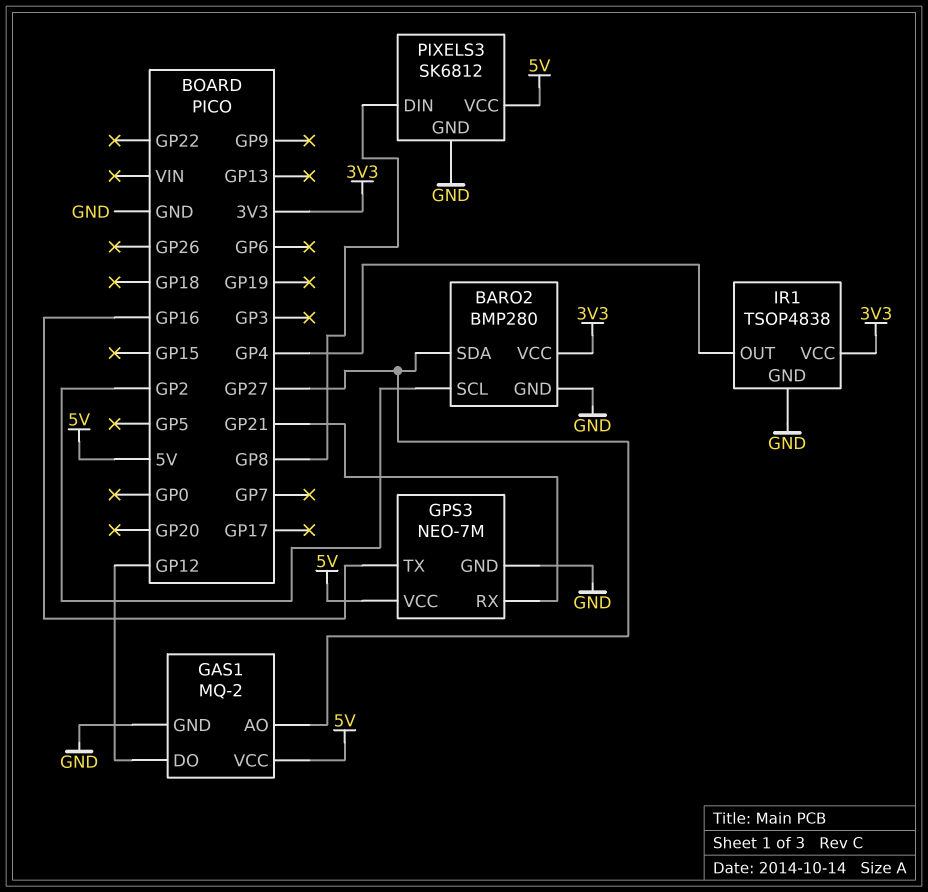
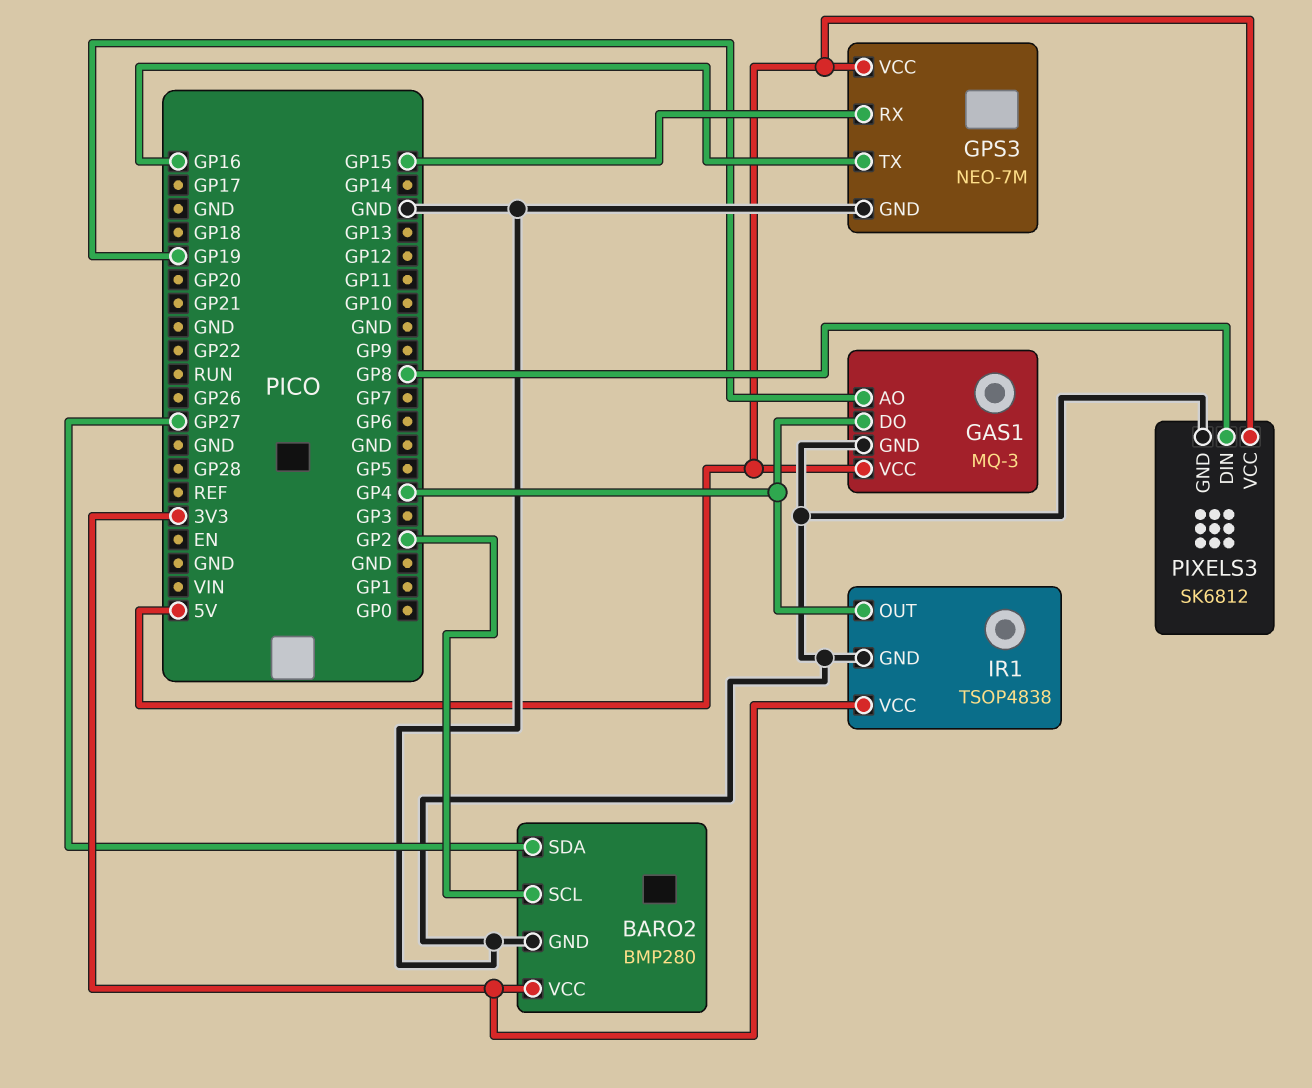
GAS1: MQ-2 -> MQ-3
GAS1 pin AO: GP27 -> GP19
GAS1 pin DO: GP12 -> GP4
GPS3 pin RX: GP21 -> GP15

